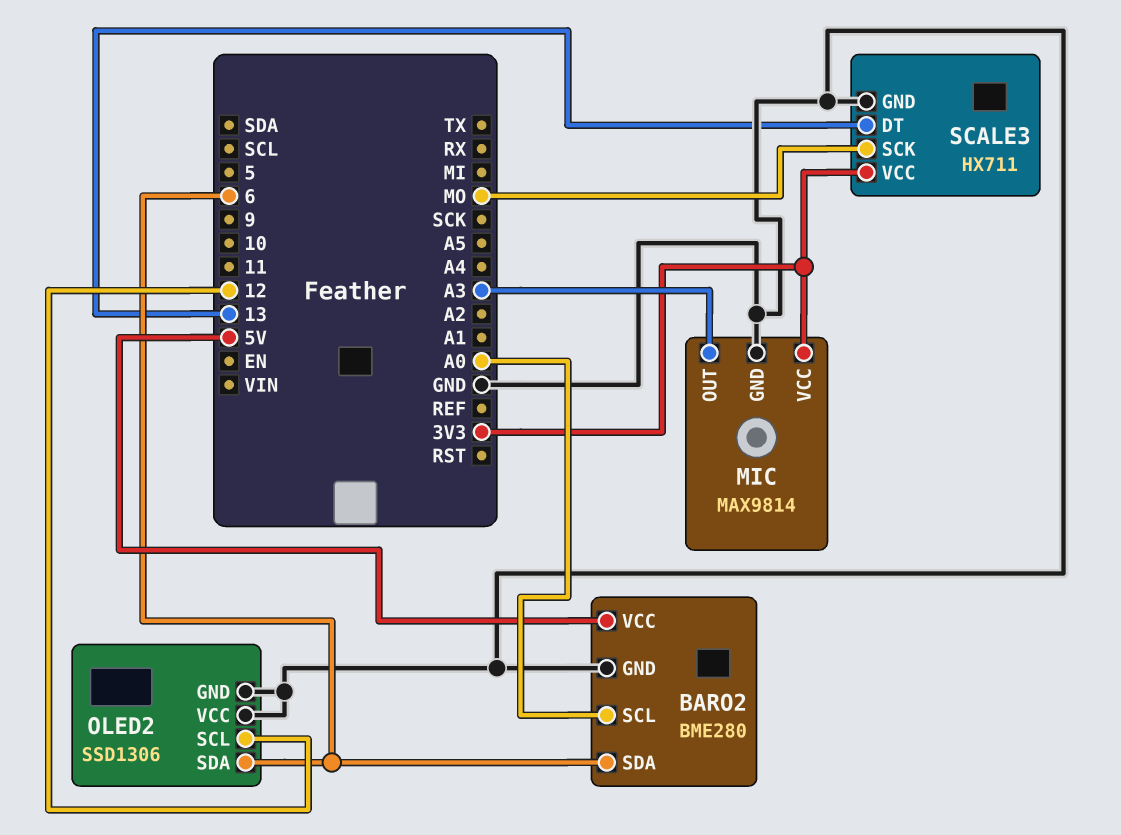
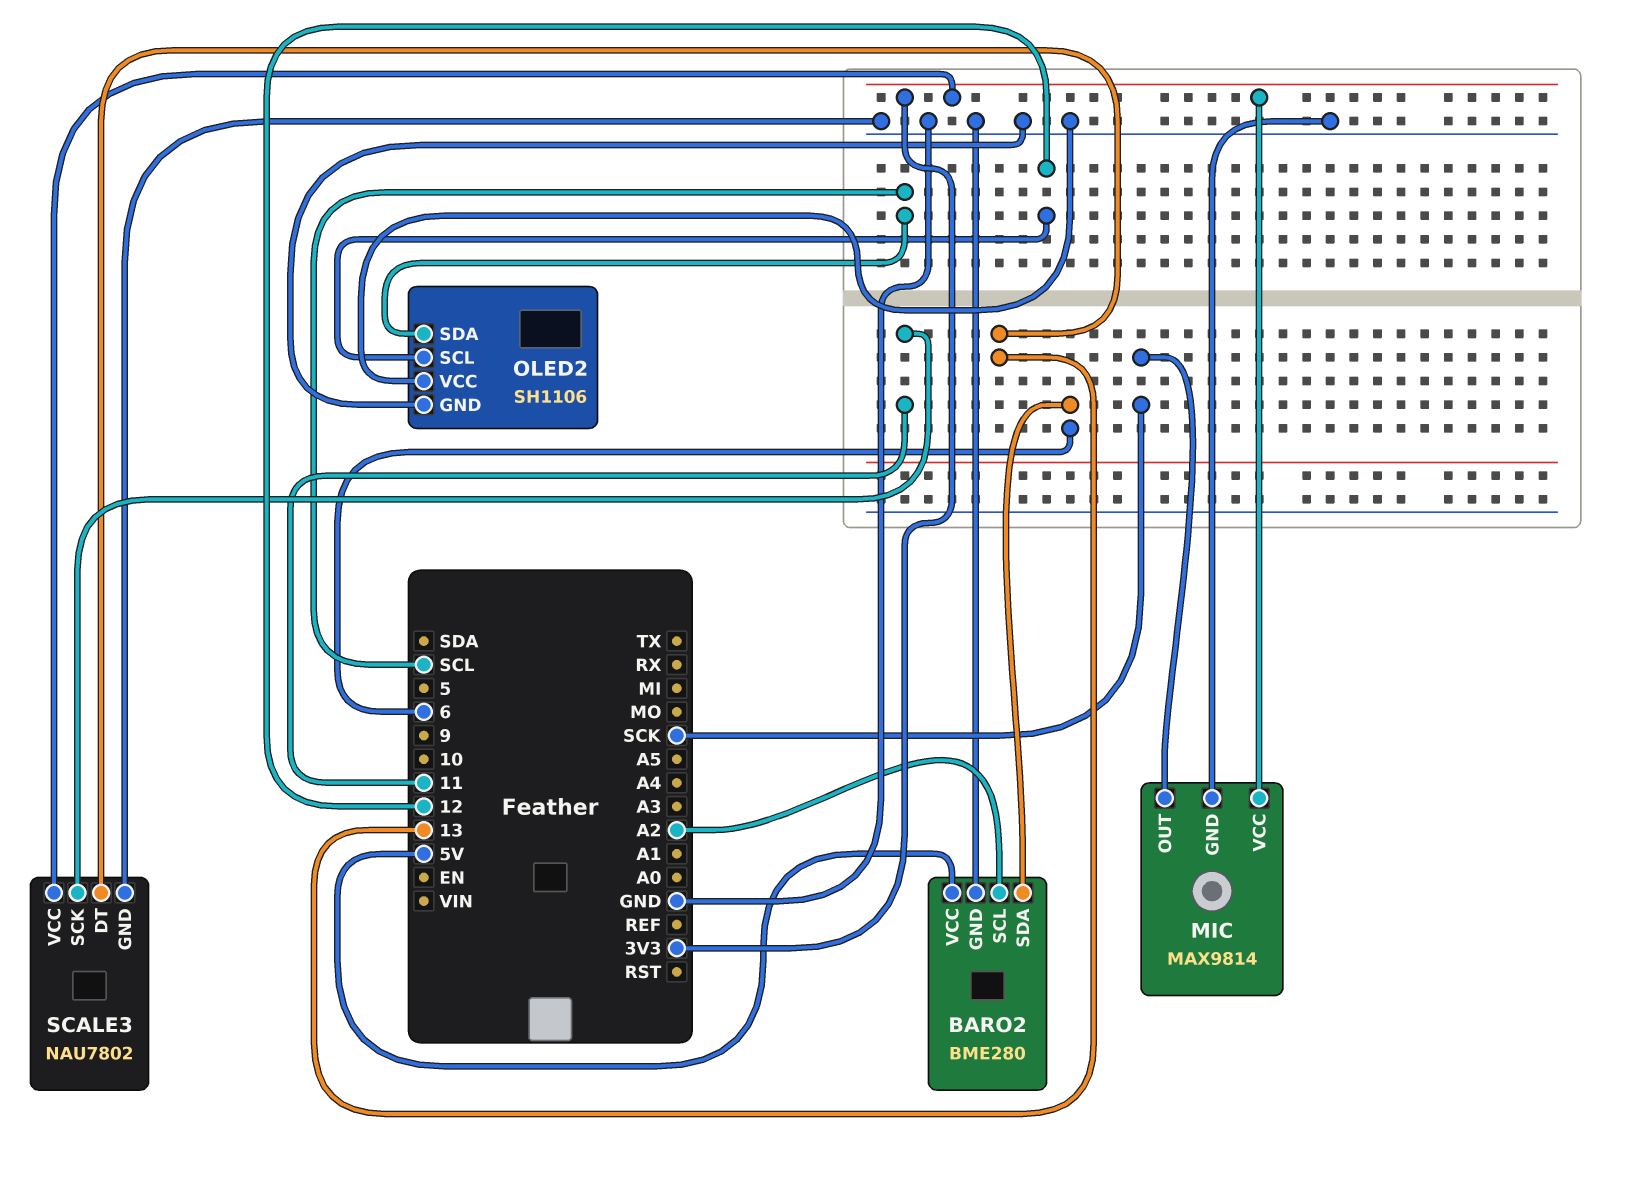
BARO2 pin SCL: A0 -> A2
MIC pin OUT: A3 -> SCK
OLED2: SSD1306 -> SH1106
OLED2 pin SDA: 6 -> SCL
SCALE3: HX711 -> NAU7802
SCALE3 pin SCK: MO -> 11

